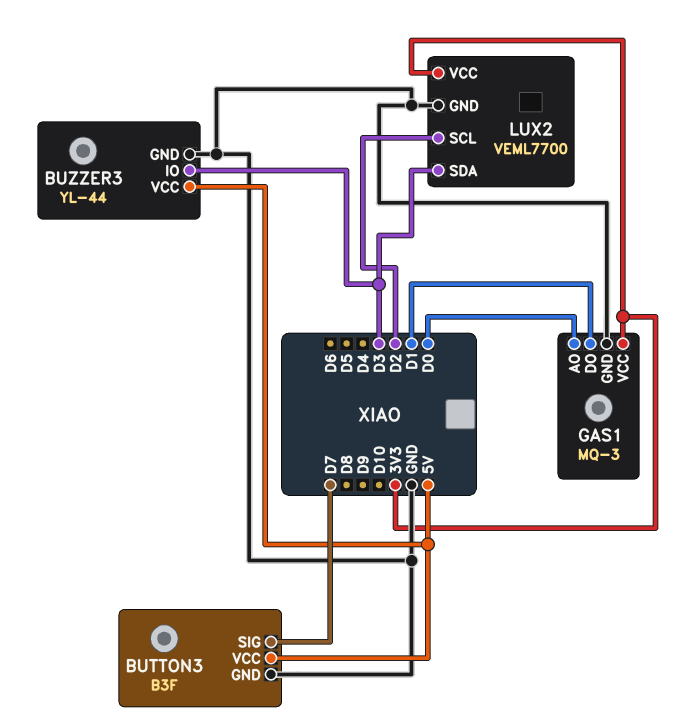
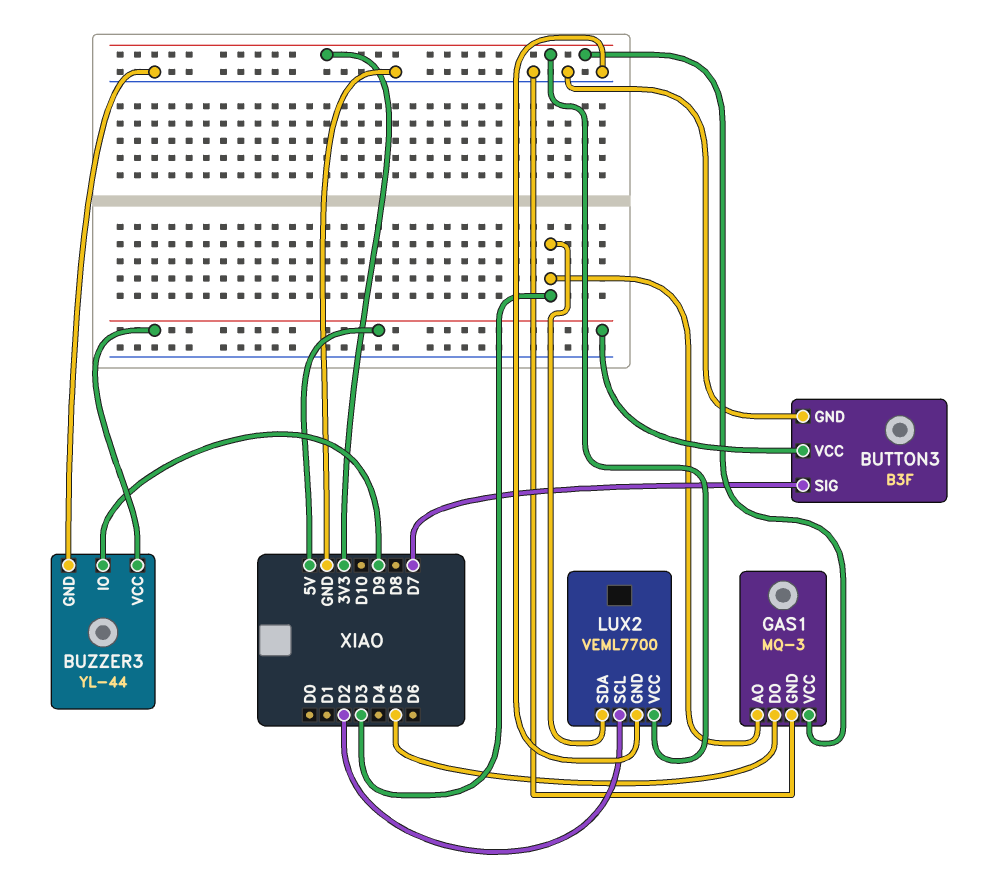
BUZZER3 pin IO: D3 -> D9
GAS1 pin AO: D0 -> D3
GAS1 pin DO: D1 -> D5

